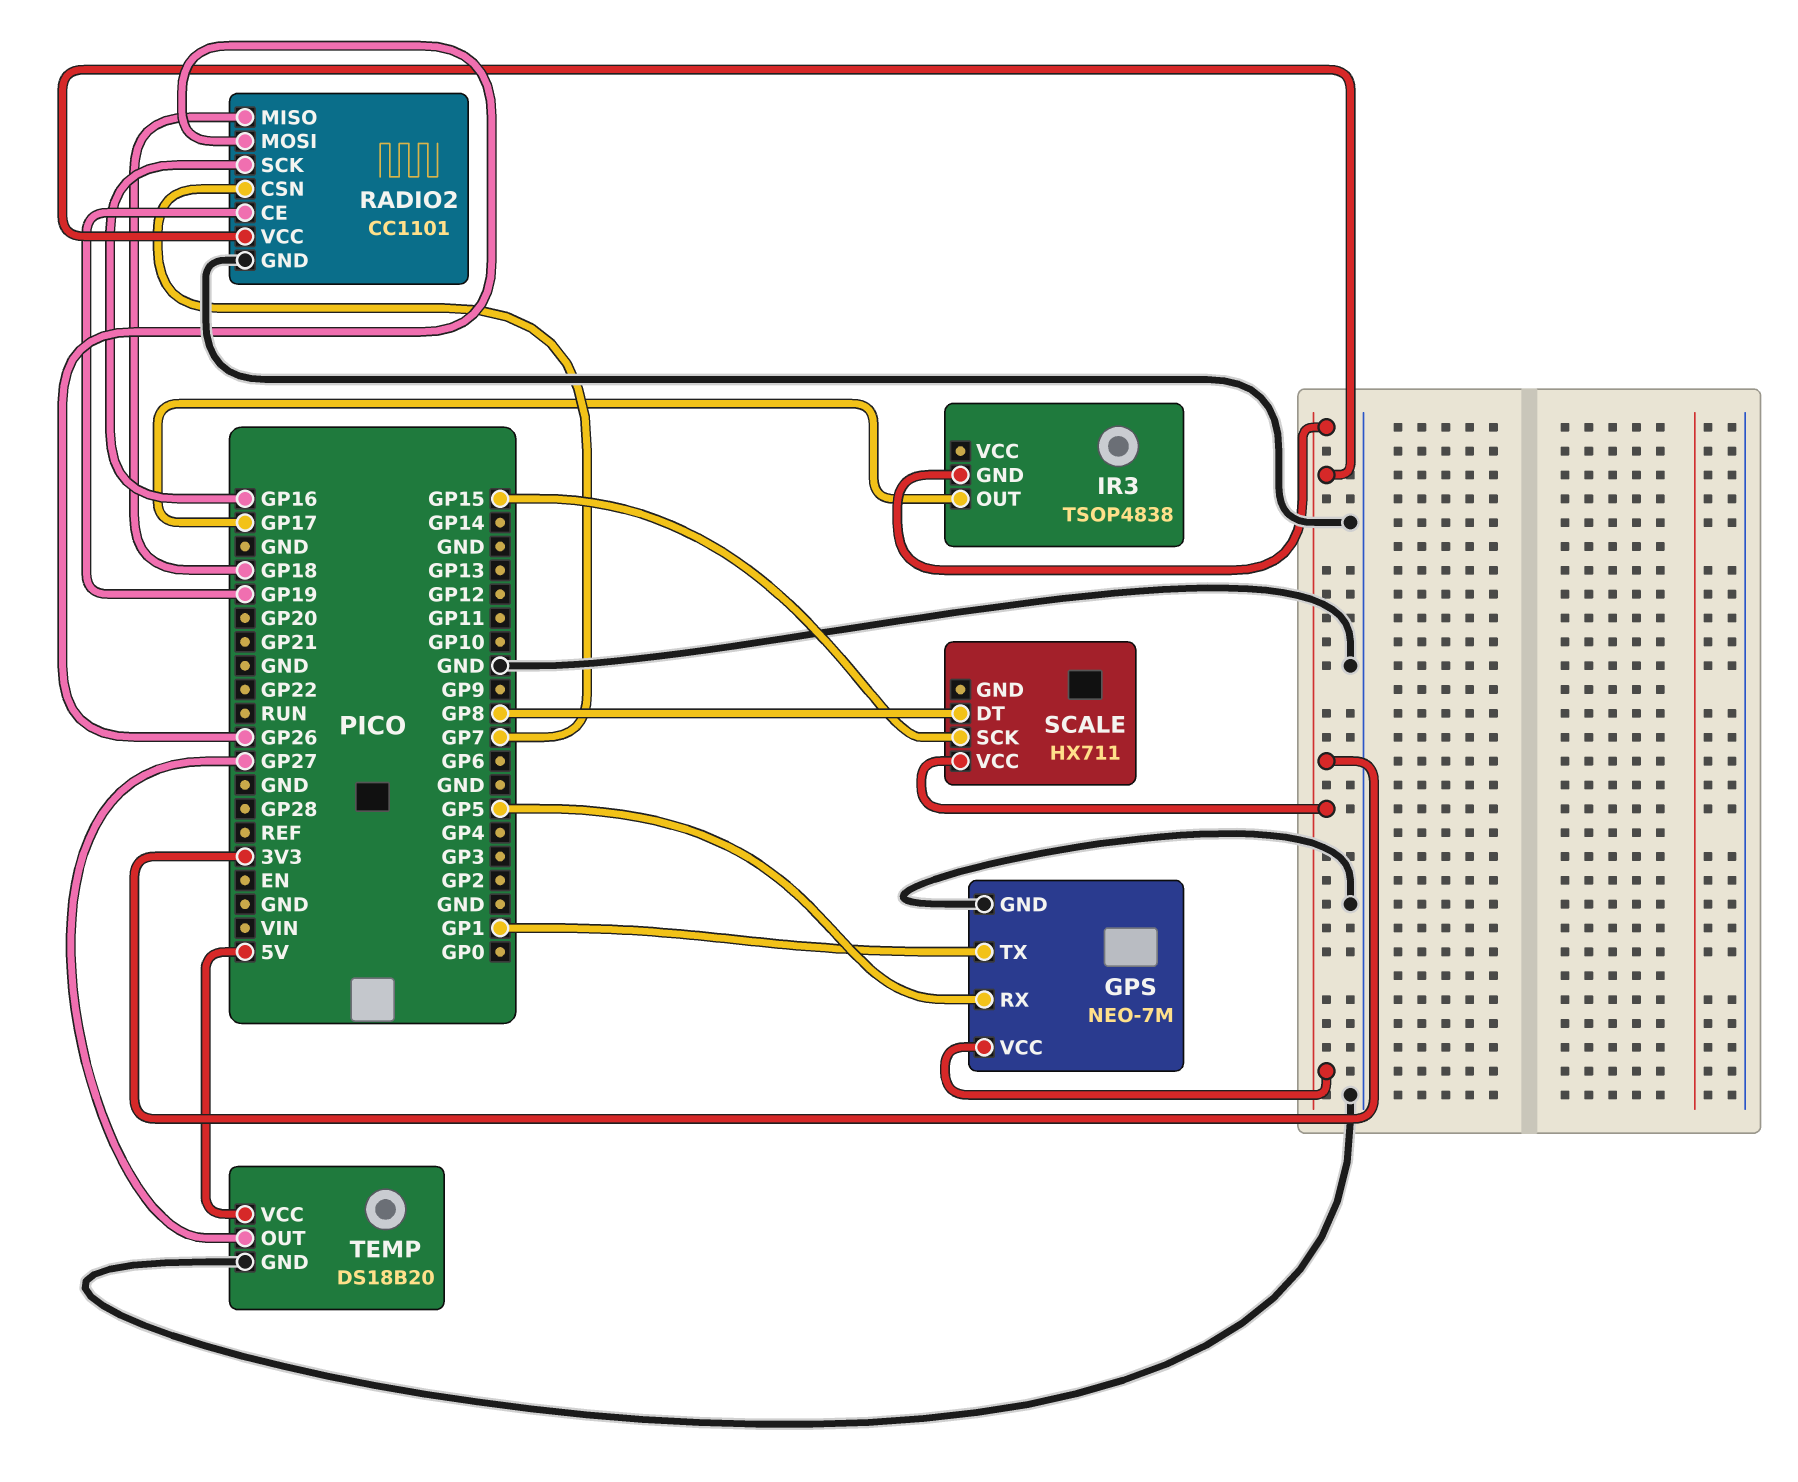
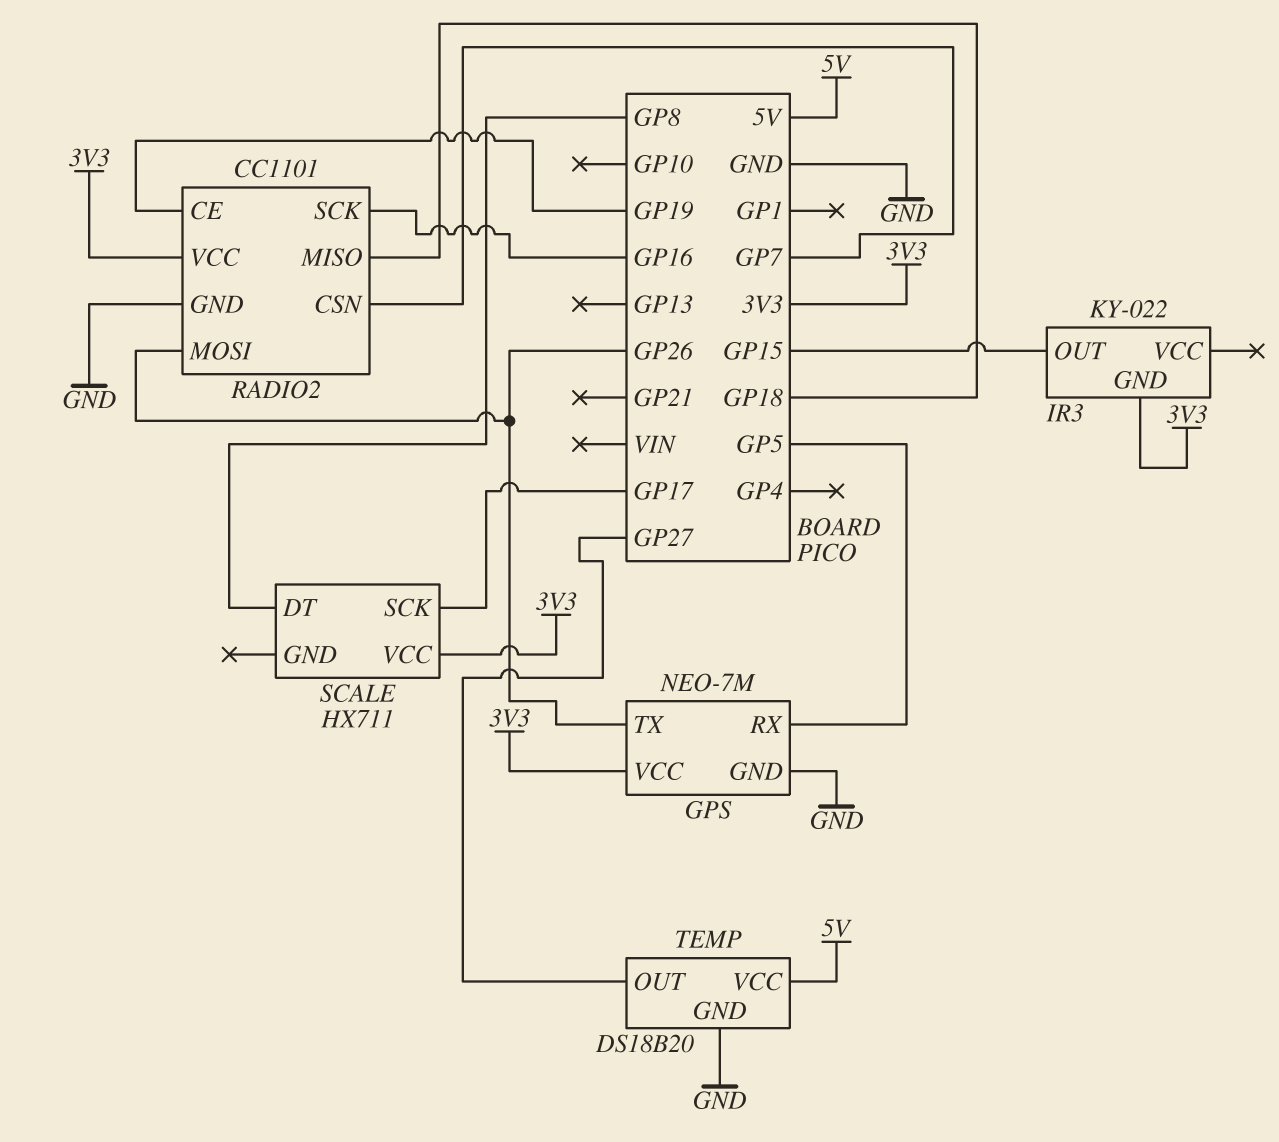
GPS pin TX: GP1 -> GP26
IR3: TSOP4838 -> KY-022
IR3 pin OUT: GP17 -> GP15
SCALE pin SCK: GP15 -> GP17

